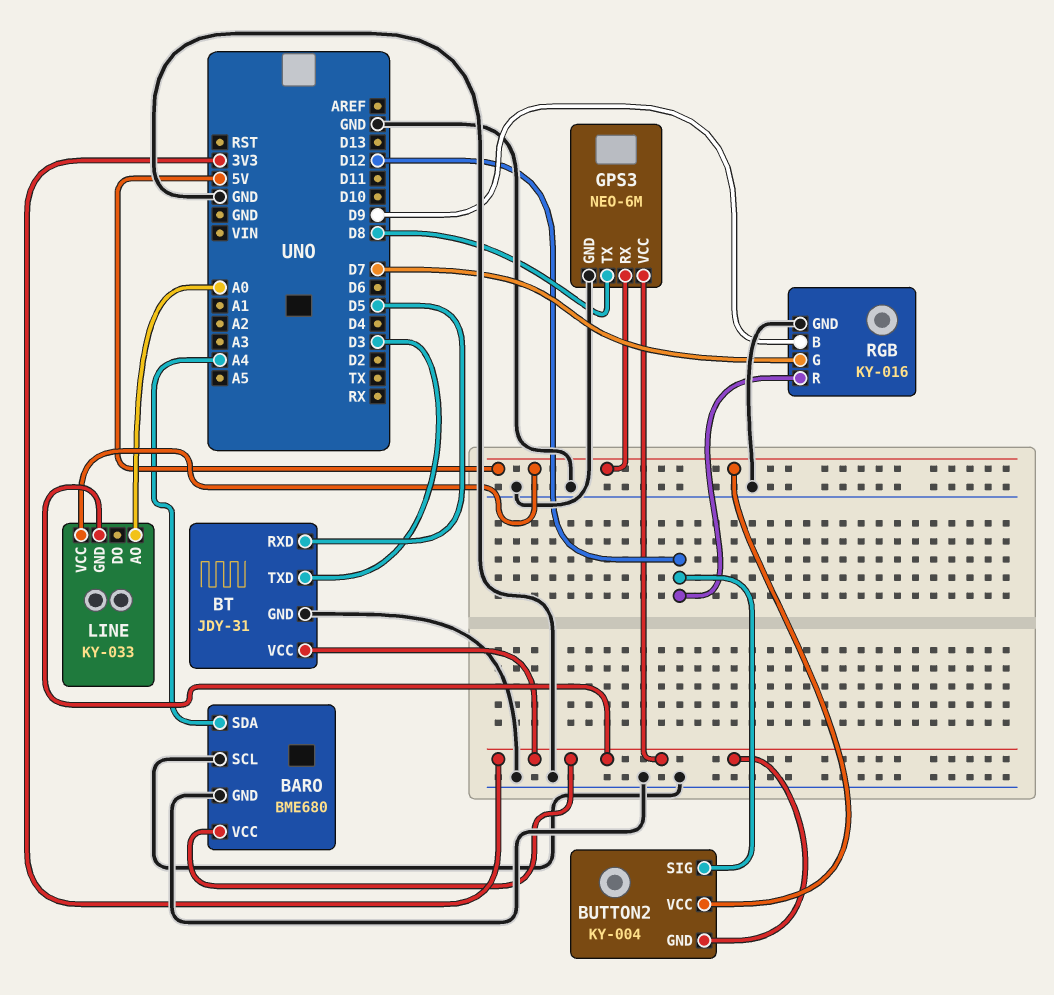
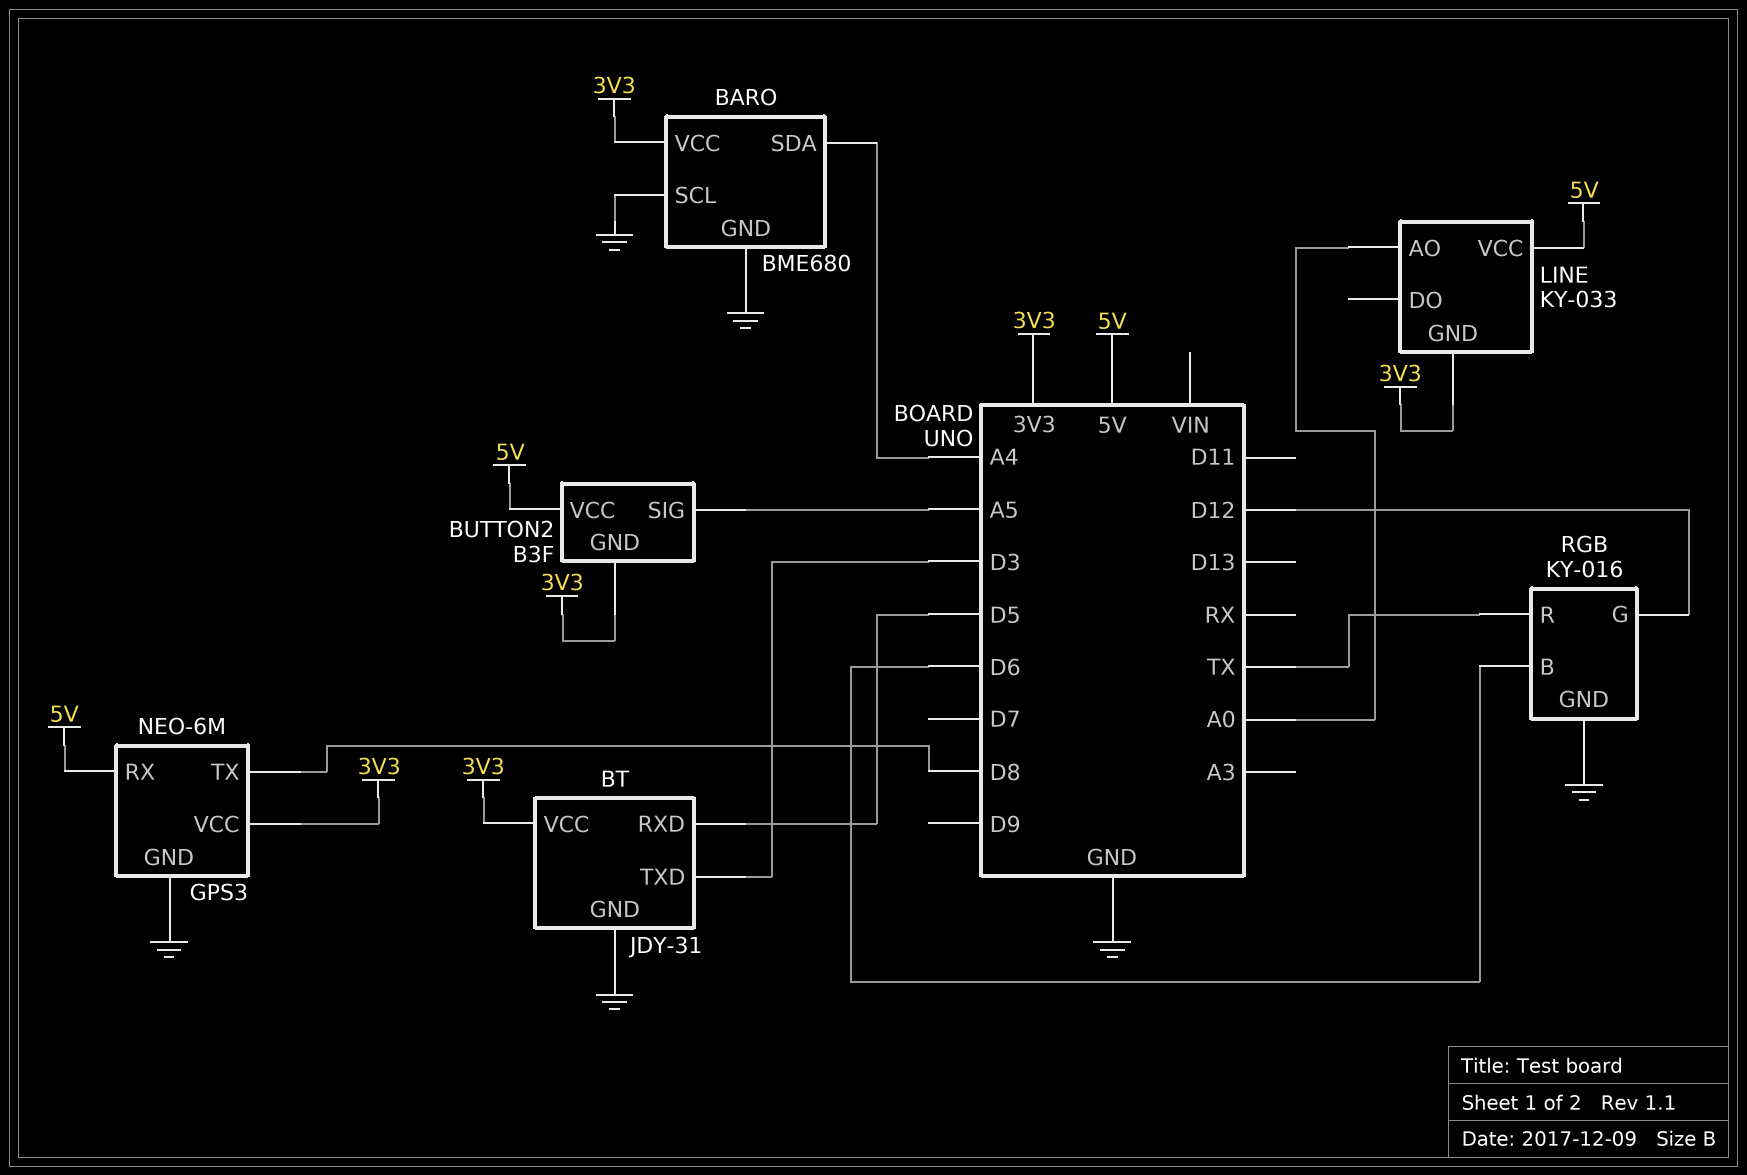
BUTTON2: KY-004 -> B3F
BUTTON2 pin SIG: D12 -> A5
RGB pin B: D9 -> D6
RGB pin G: D7 -> D12
RGB pin R: D12 -> TX

